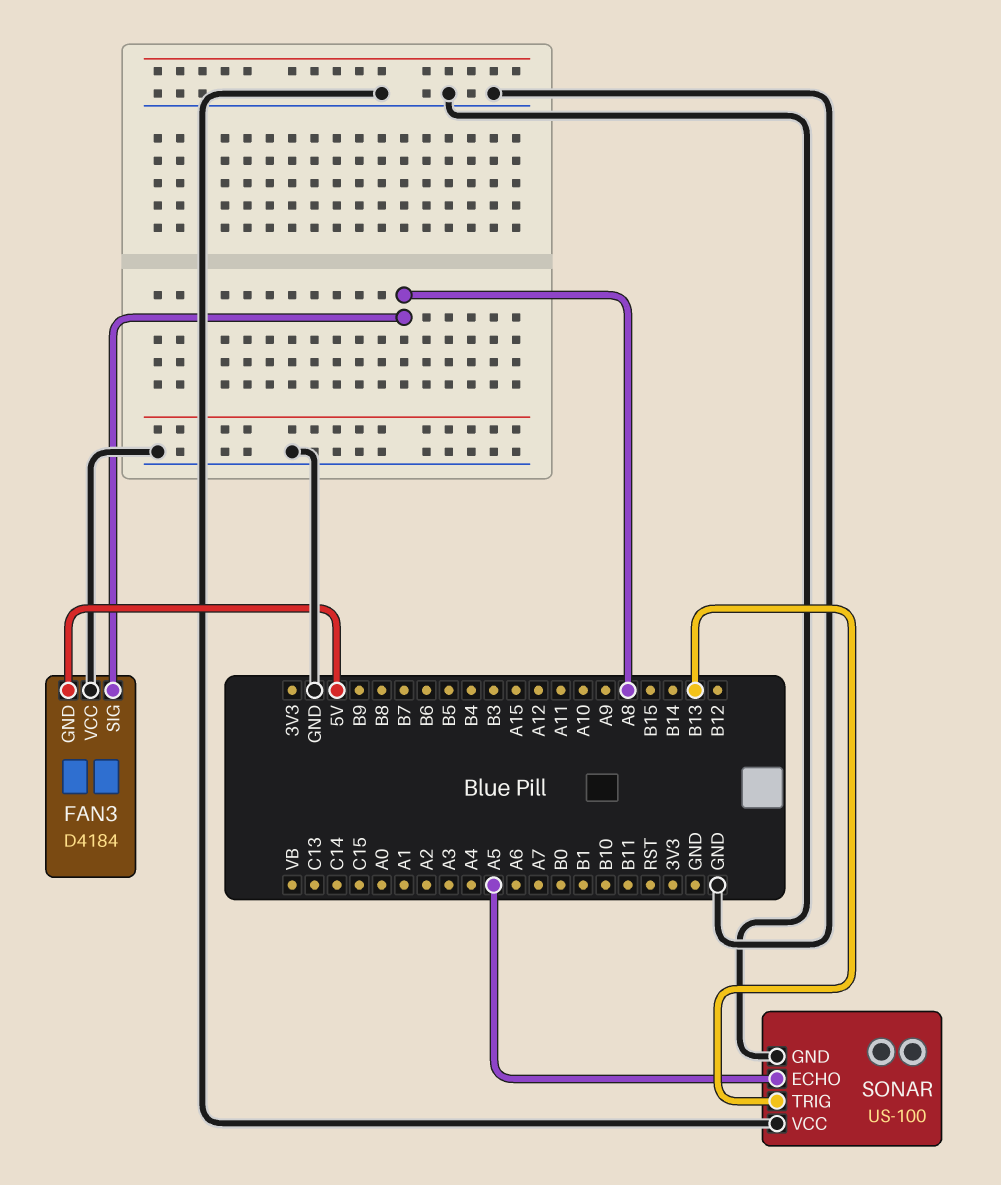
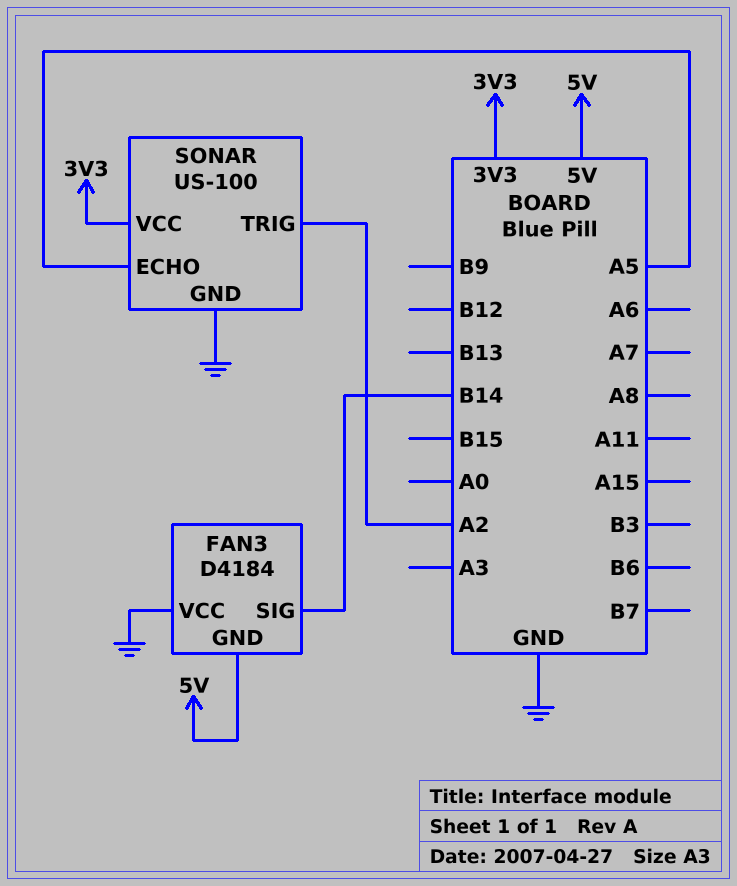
FAN3 pin SIG: A8 -> B14
SONAR pin TRIG: B13 -> A2
SONAR pin VCC: GND -> 3V3

